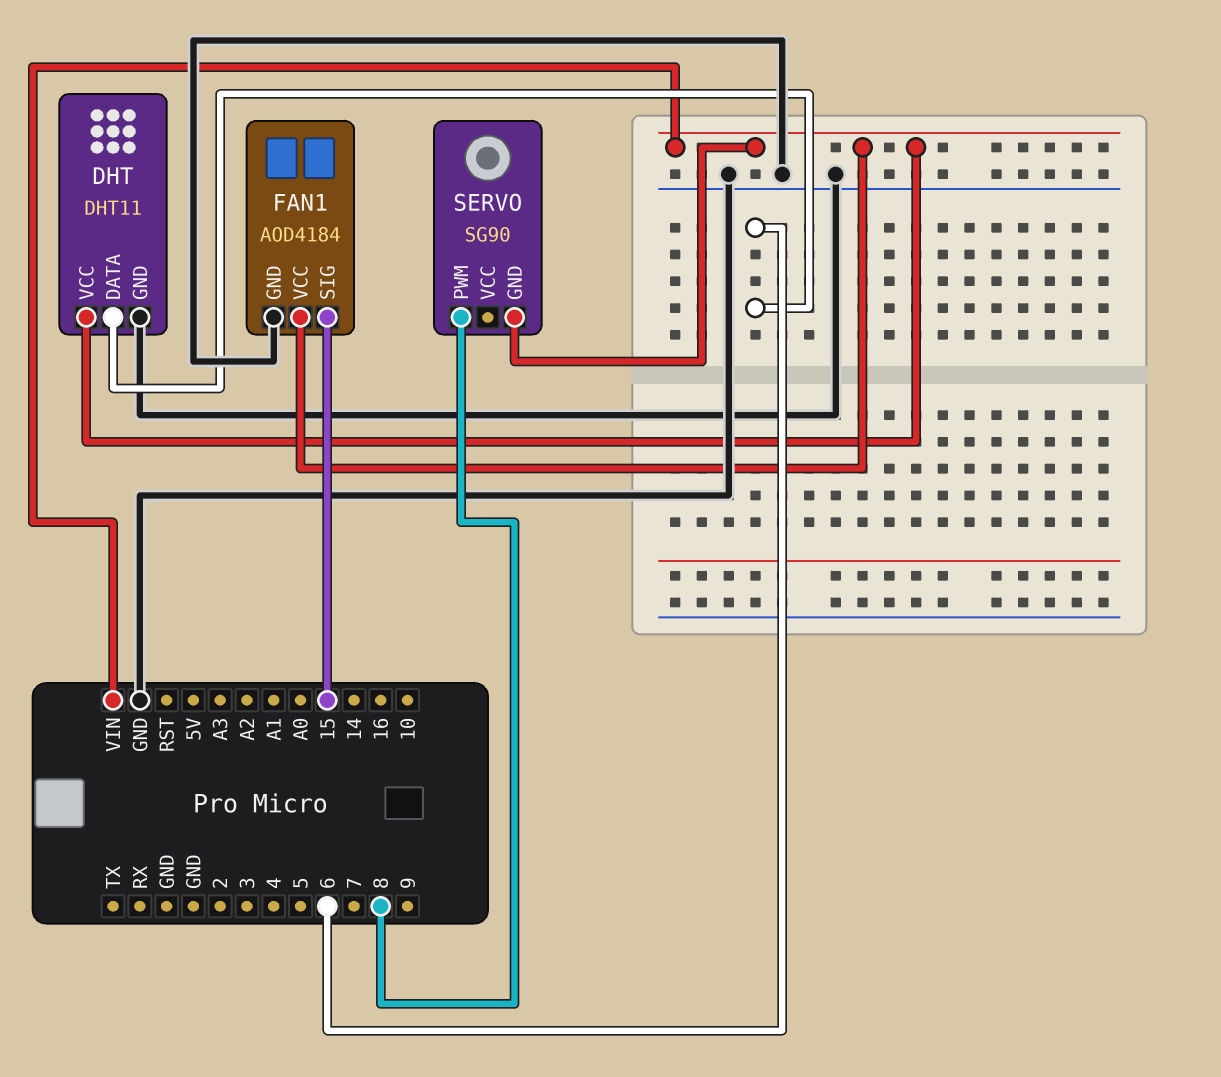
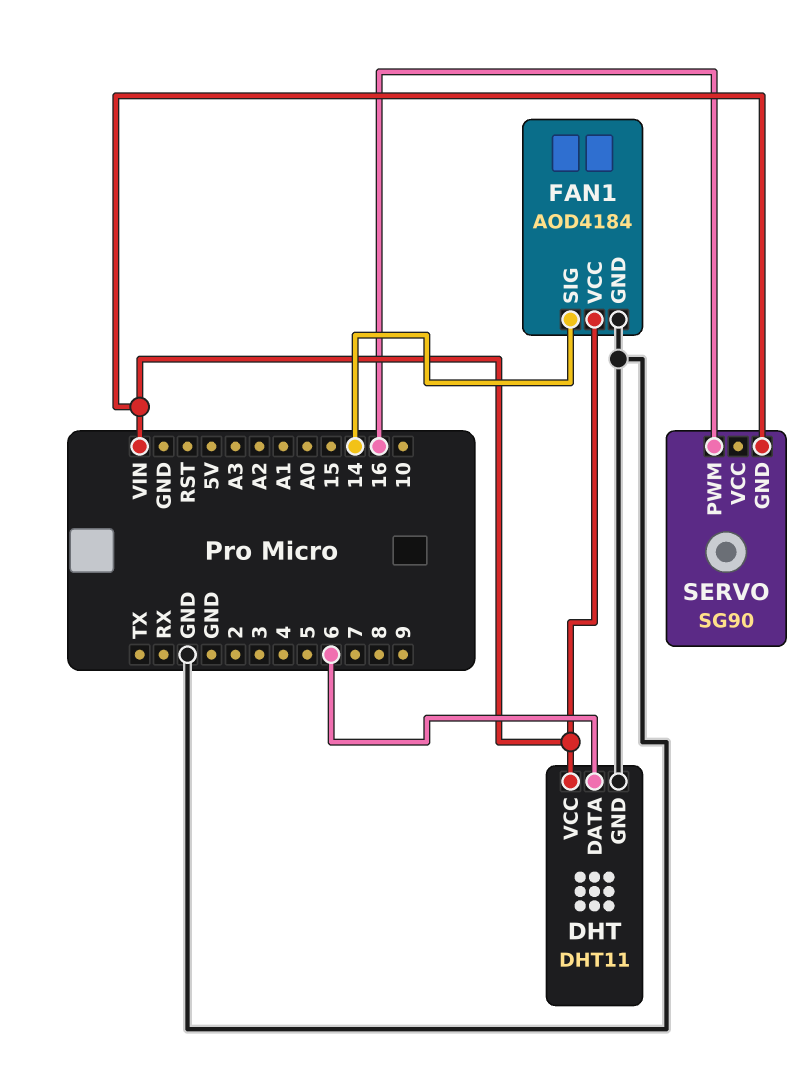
FAN1 pin SIG: 15 -> 14
SERVO pin PWM: 8 -> 16

